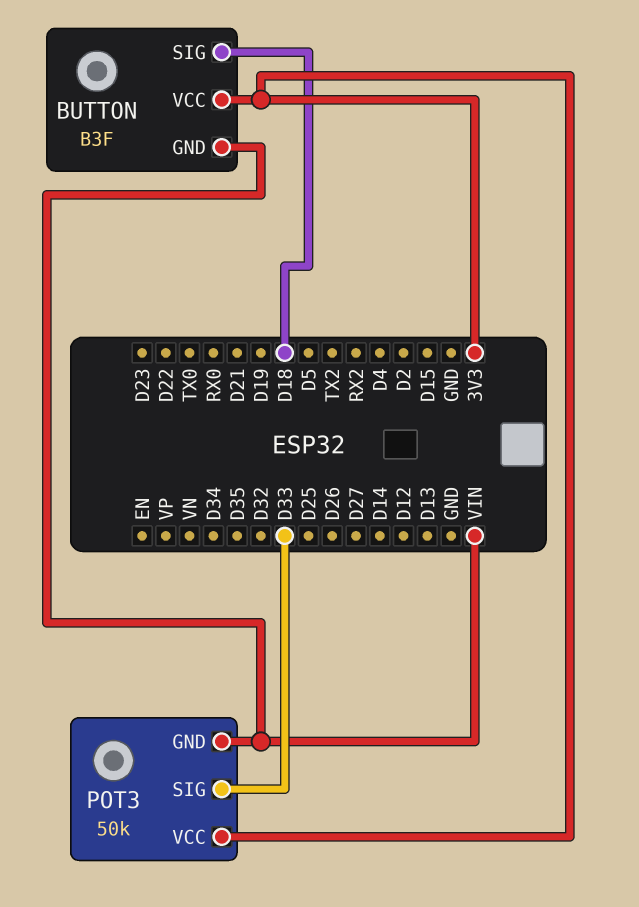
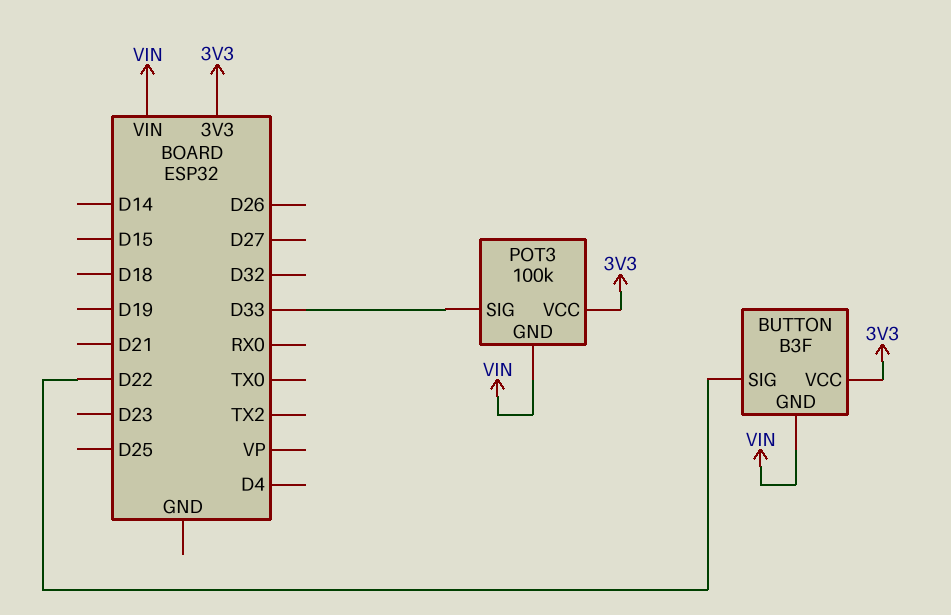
BUTTON pin SIG: D18 -> D22
POT3: 50k -> 100k

